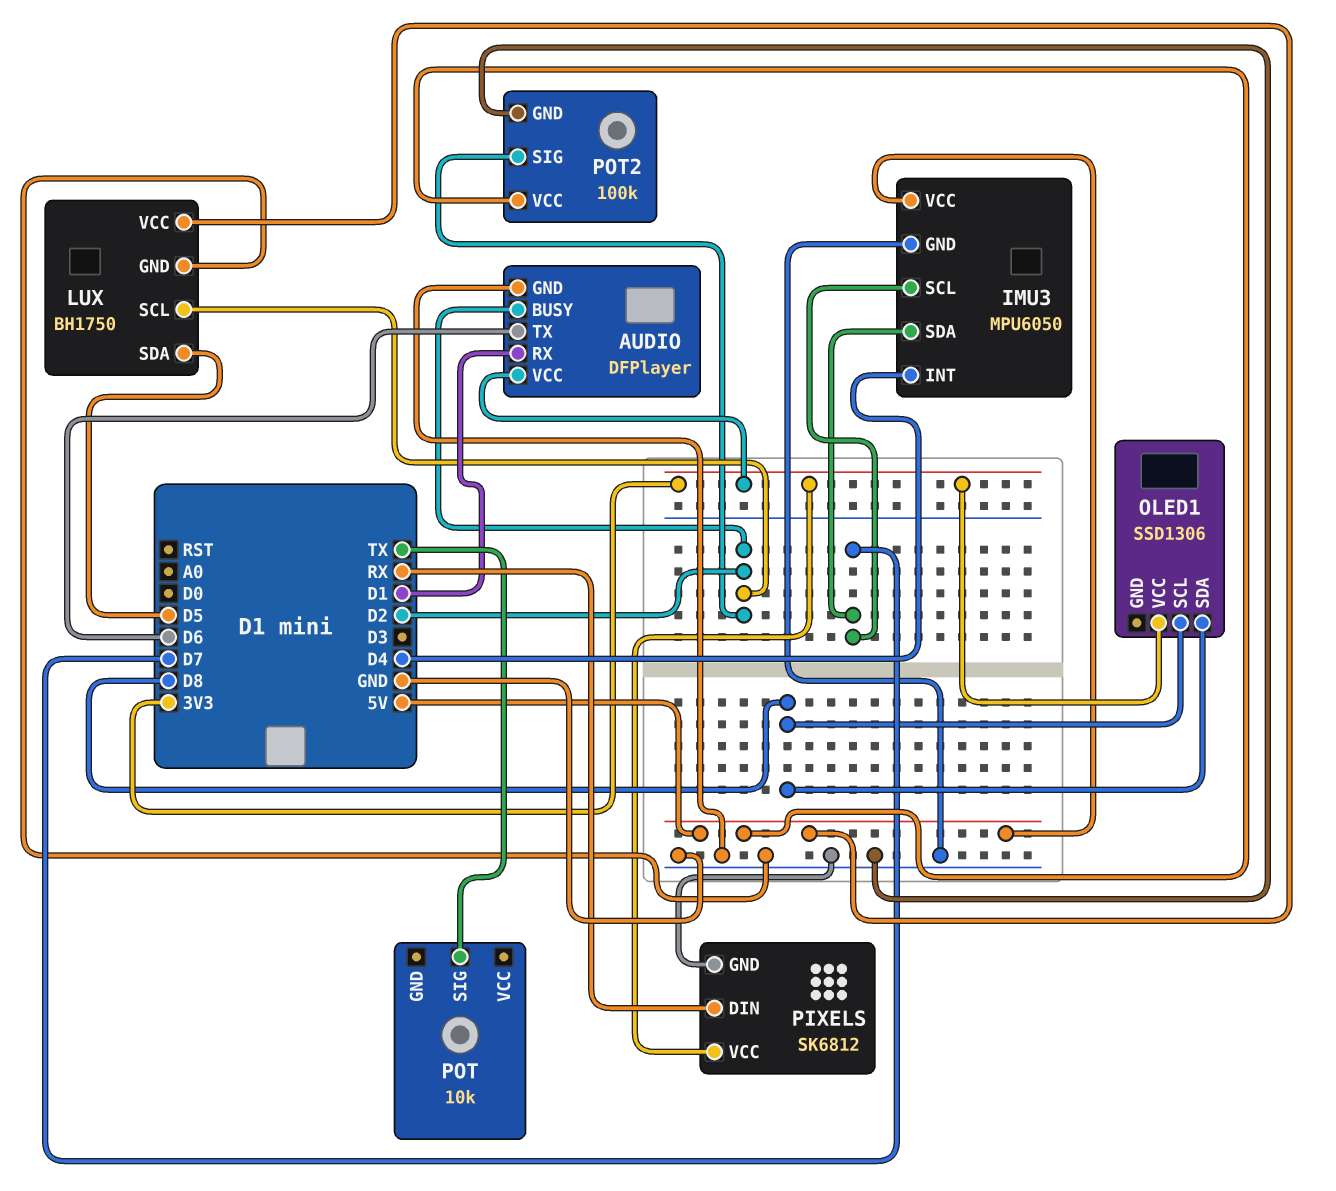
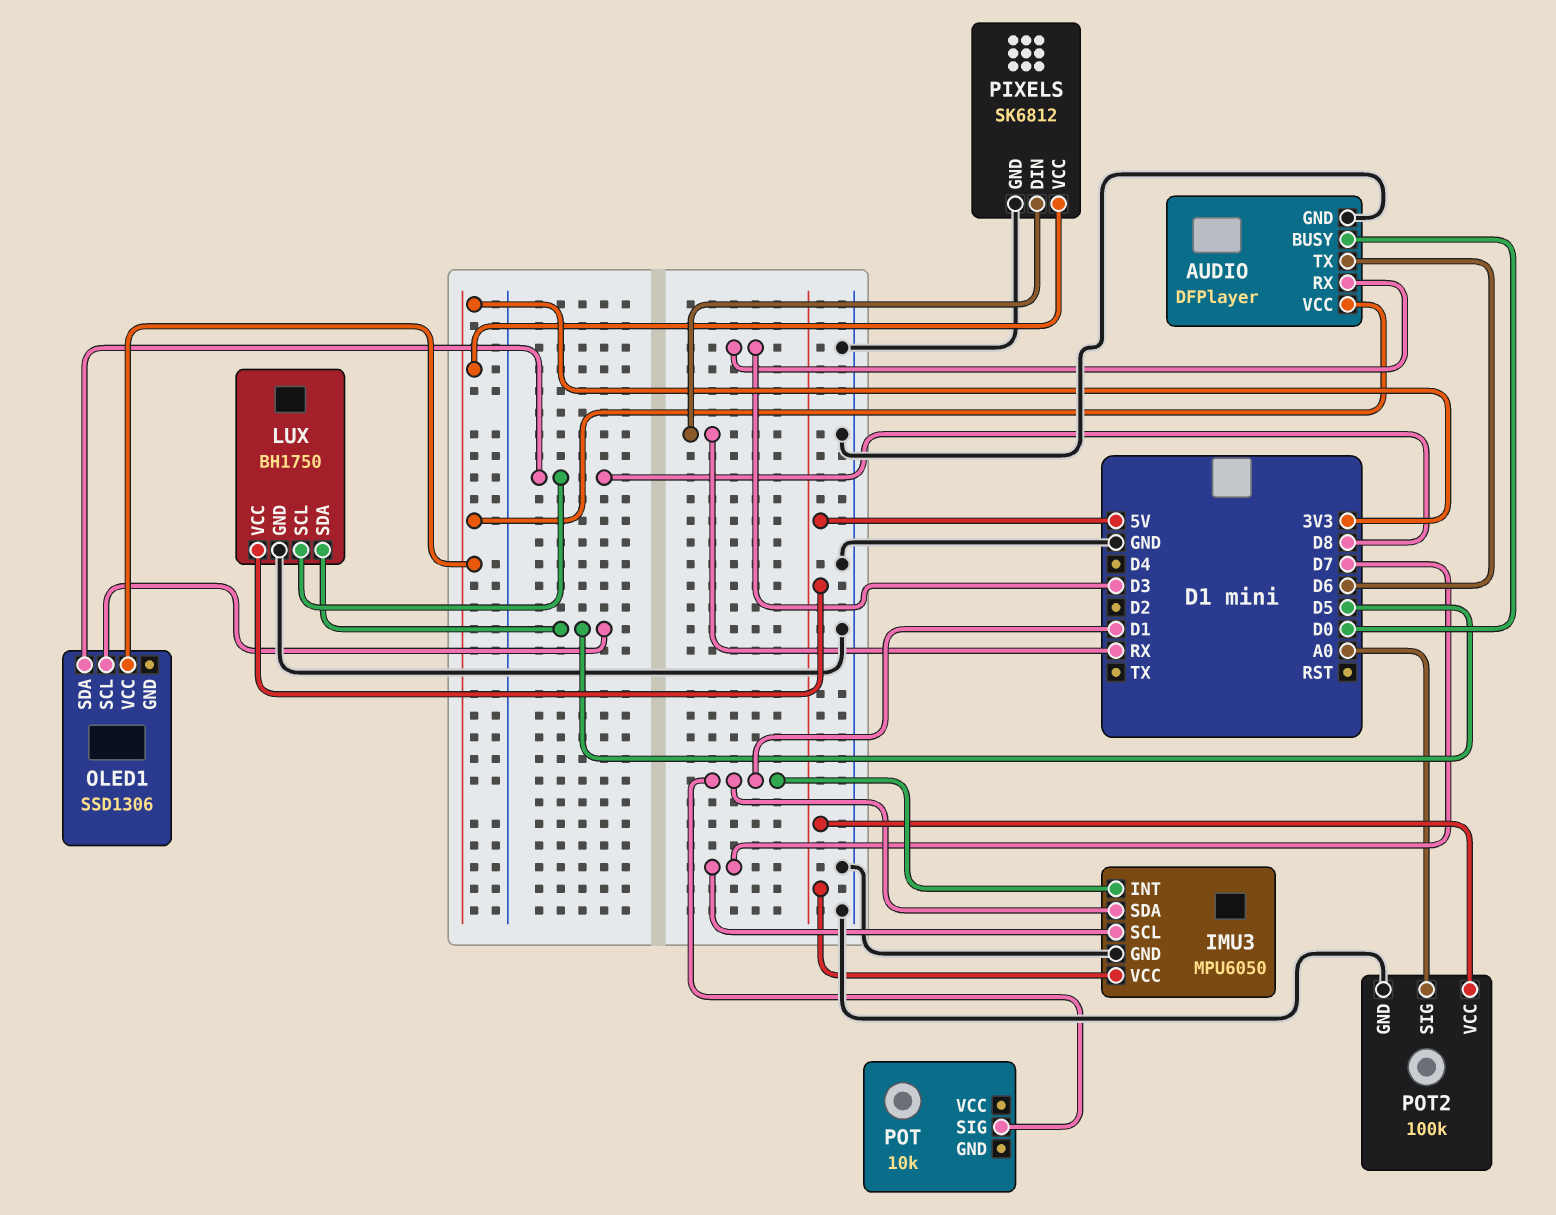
AUDIO pin BUSY: D2 -> D0
AUDIO pin RX: D1 -> D3
IMU3 pin INT: D4 -> D1
IMU3 pin SDA: D7 -> D1
LUX pin SCL: D2 -> D8
OLED1 pin SCL: D8 -> D5
POT pin SIG: TX -> D1
POT2 pin SIG: D2 -> A0

